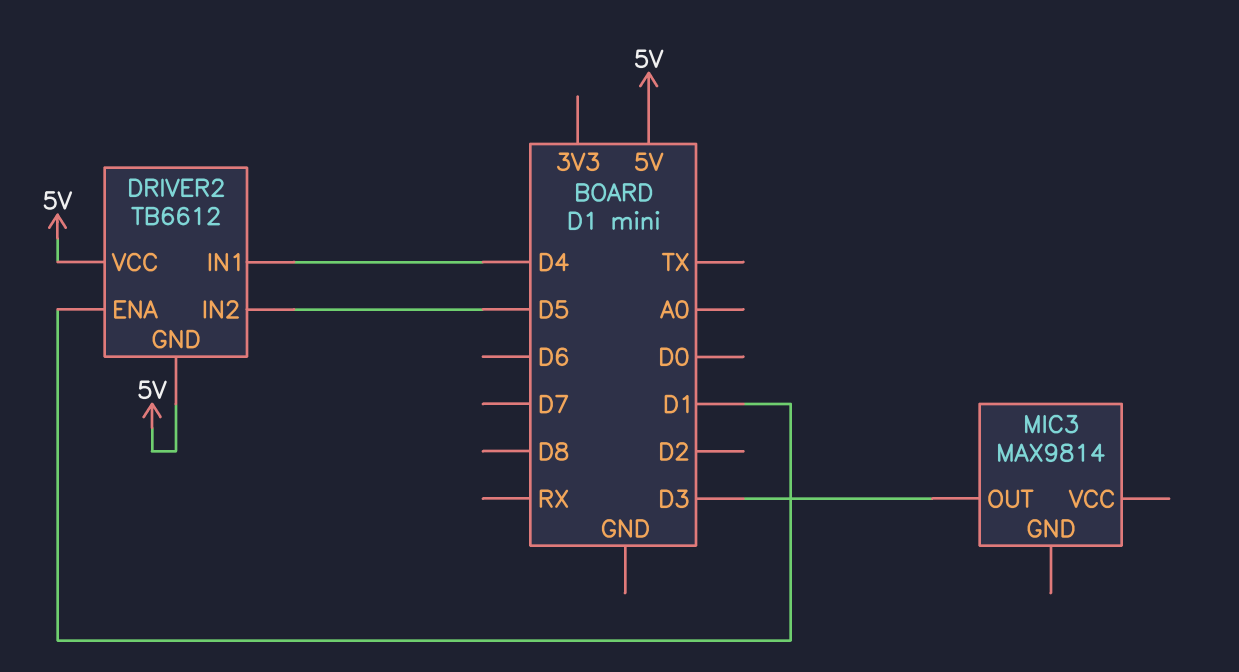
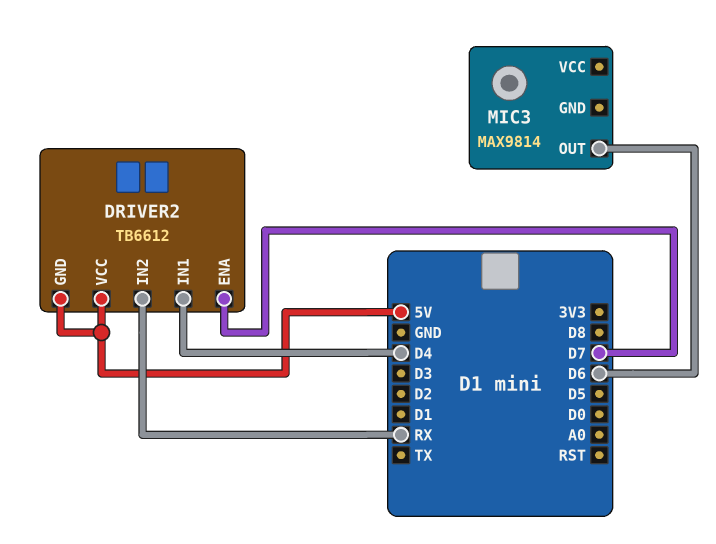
DRIVER2 pin ENA: D1 -> D7
DRIVER2 pin IN2: D5 -> RX
MIC3 pin OUT: D3 -> D6

